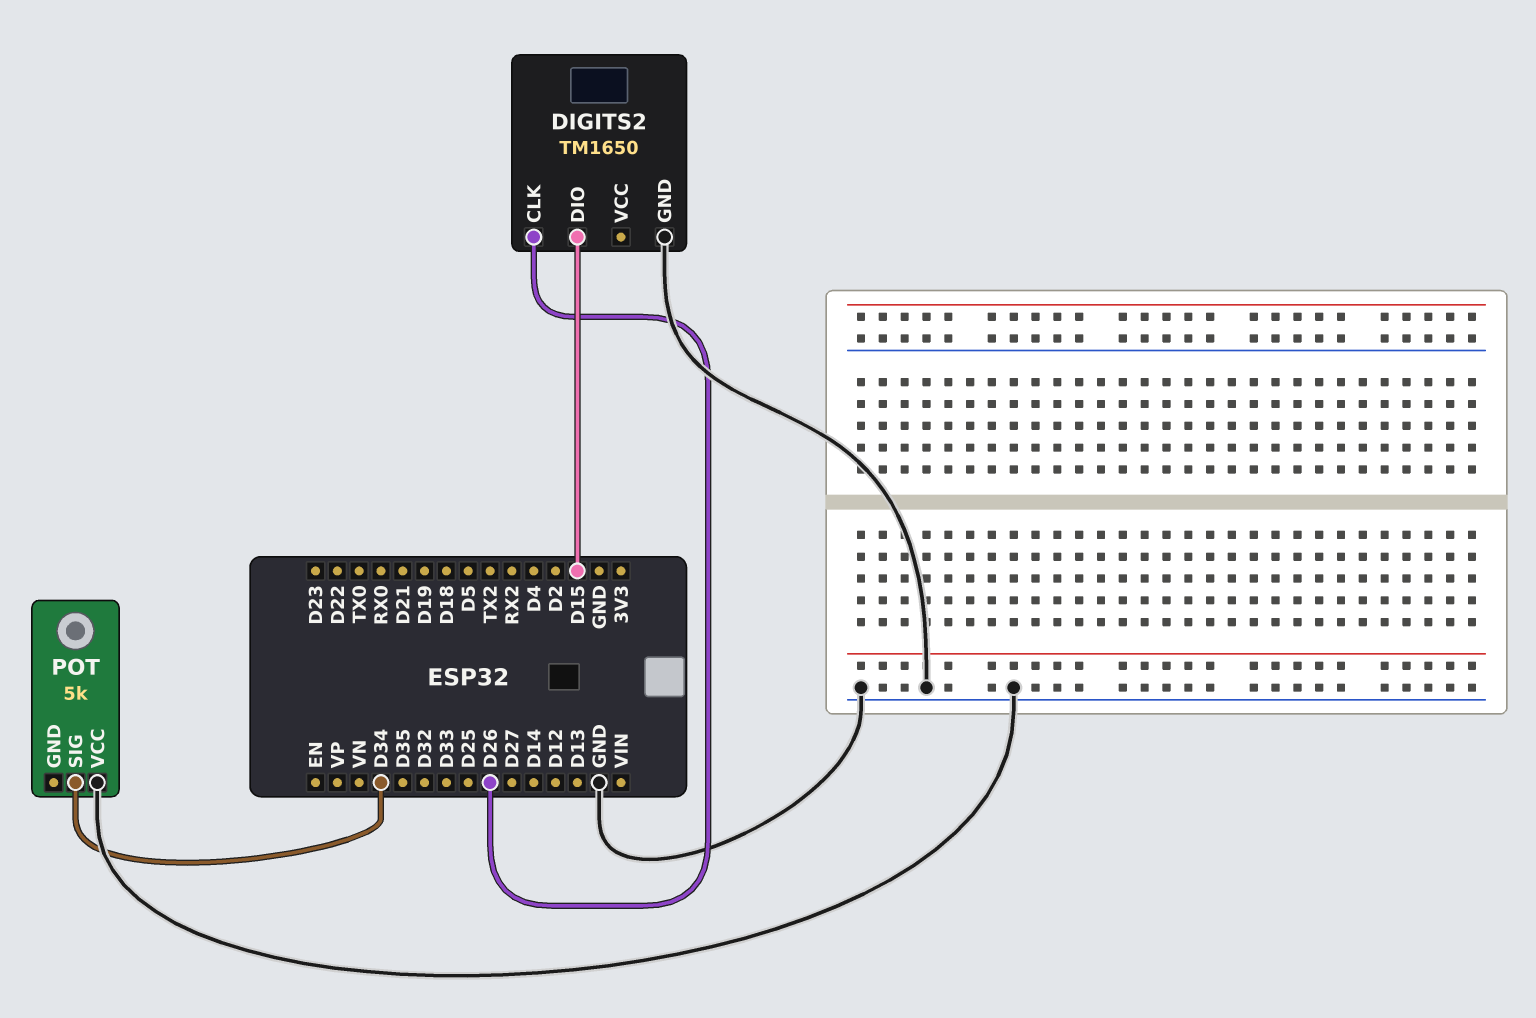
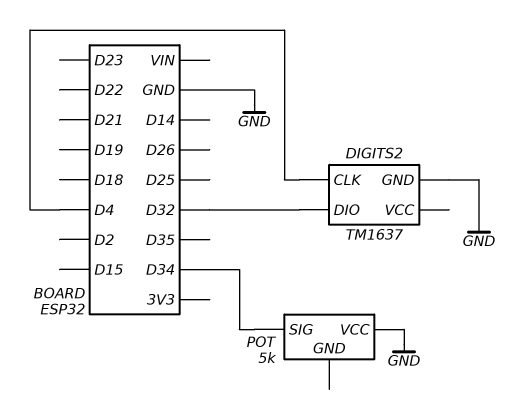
DIGITS2: TM1650 -> TM1637
DIGITS2 pin CLK: D26 -> D4
DIGITS2 pin DIO: D15 -> D32

